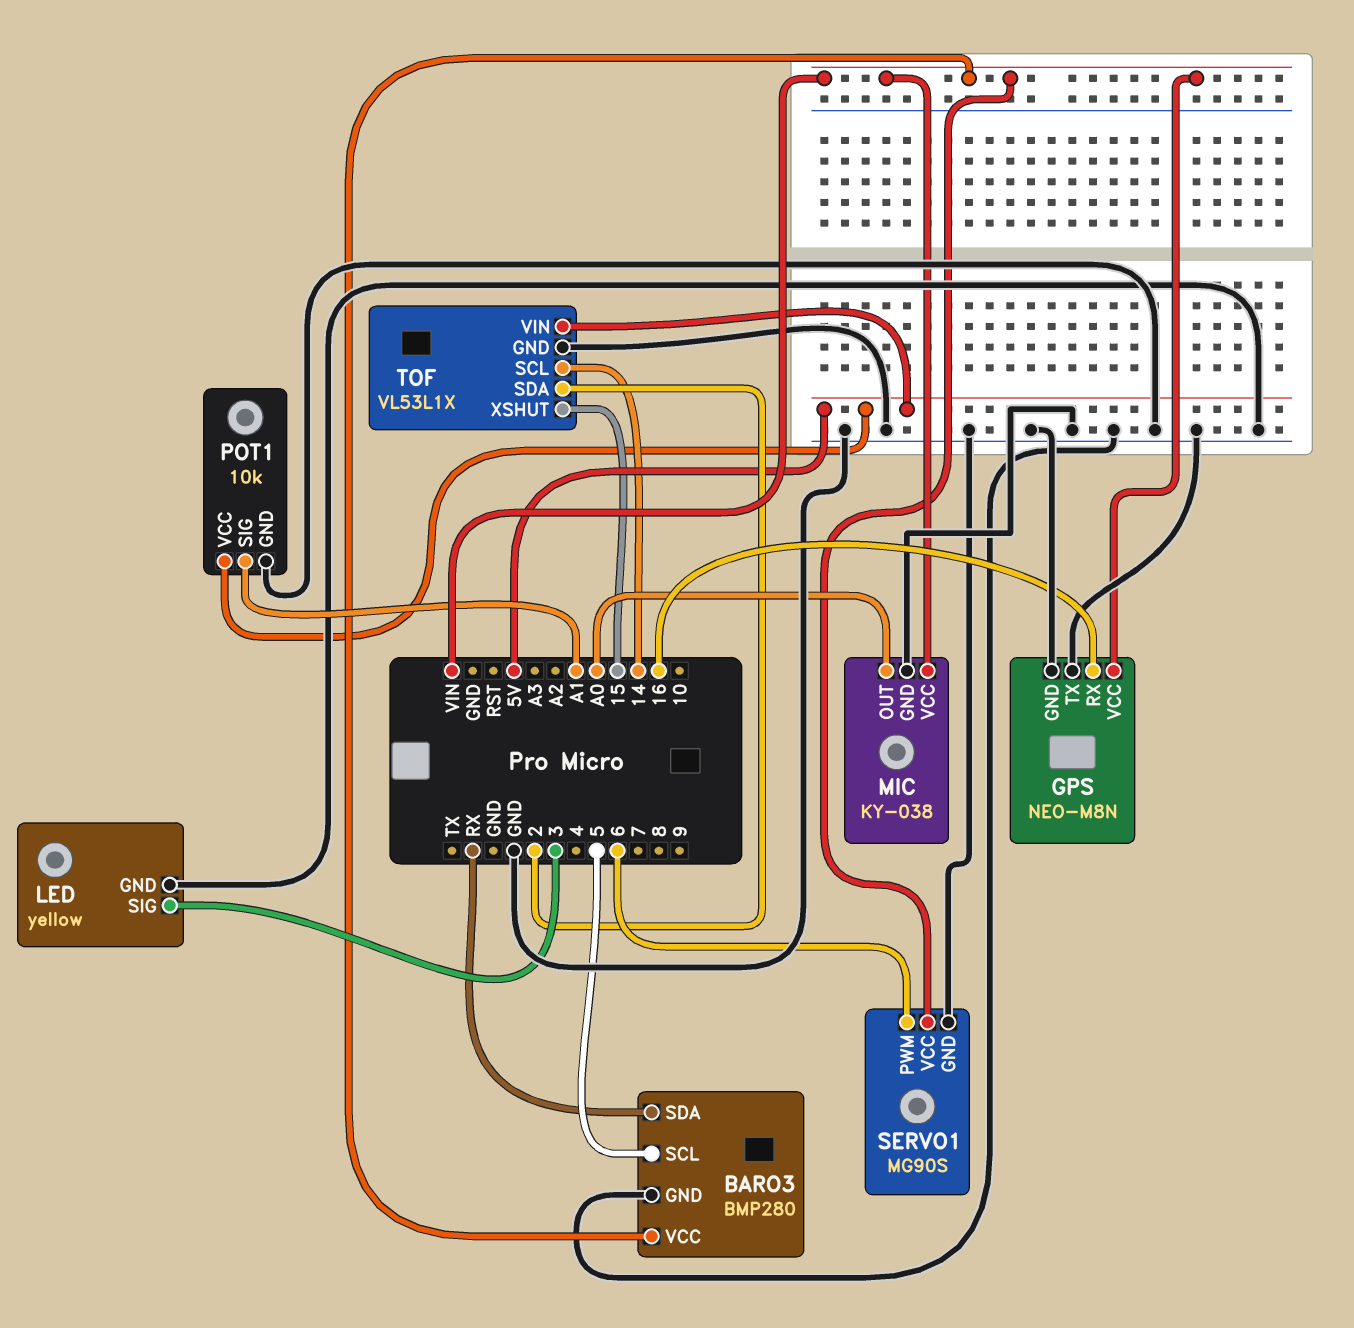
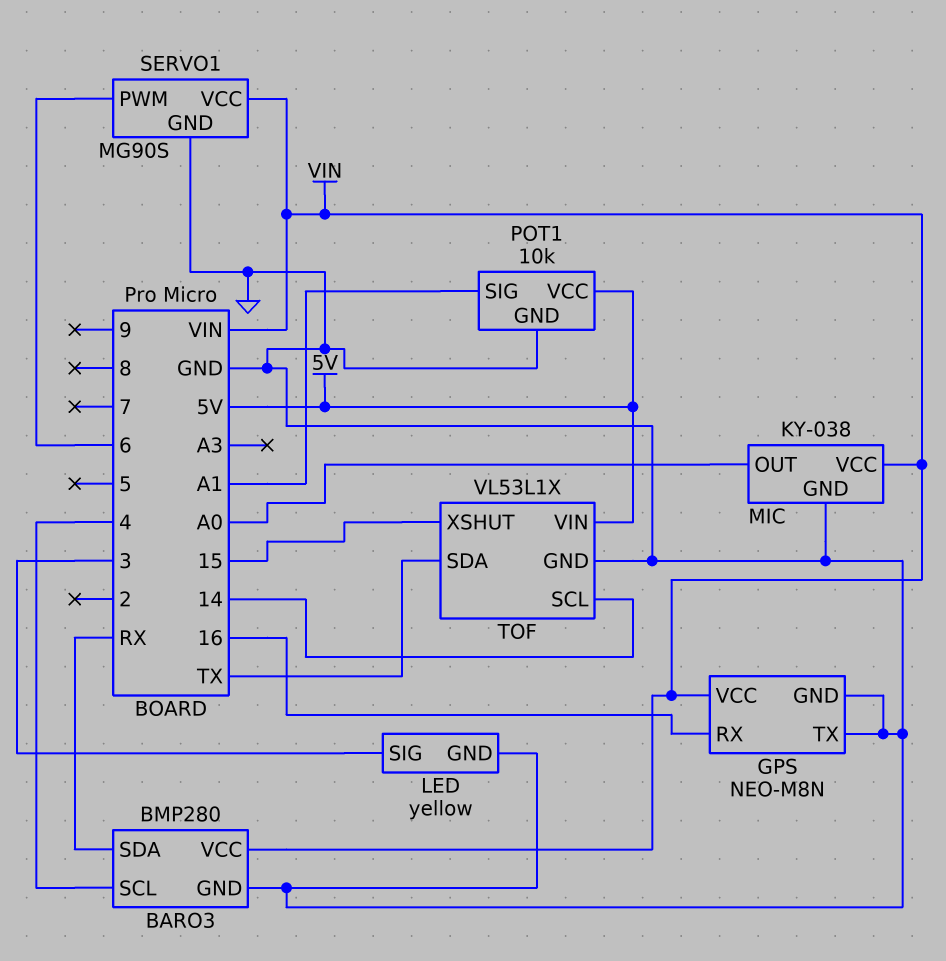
BARO3 pin SCL: 5 -> 4
TOF pin SDA: 2 -> TX

